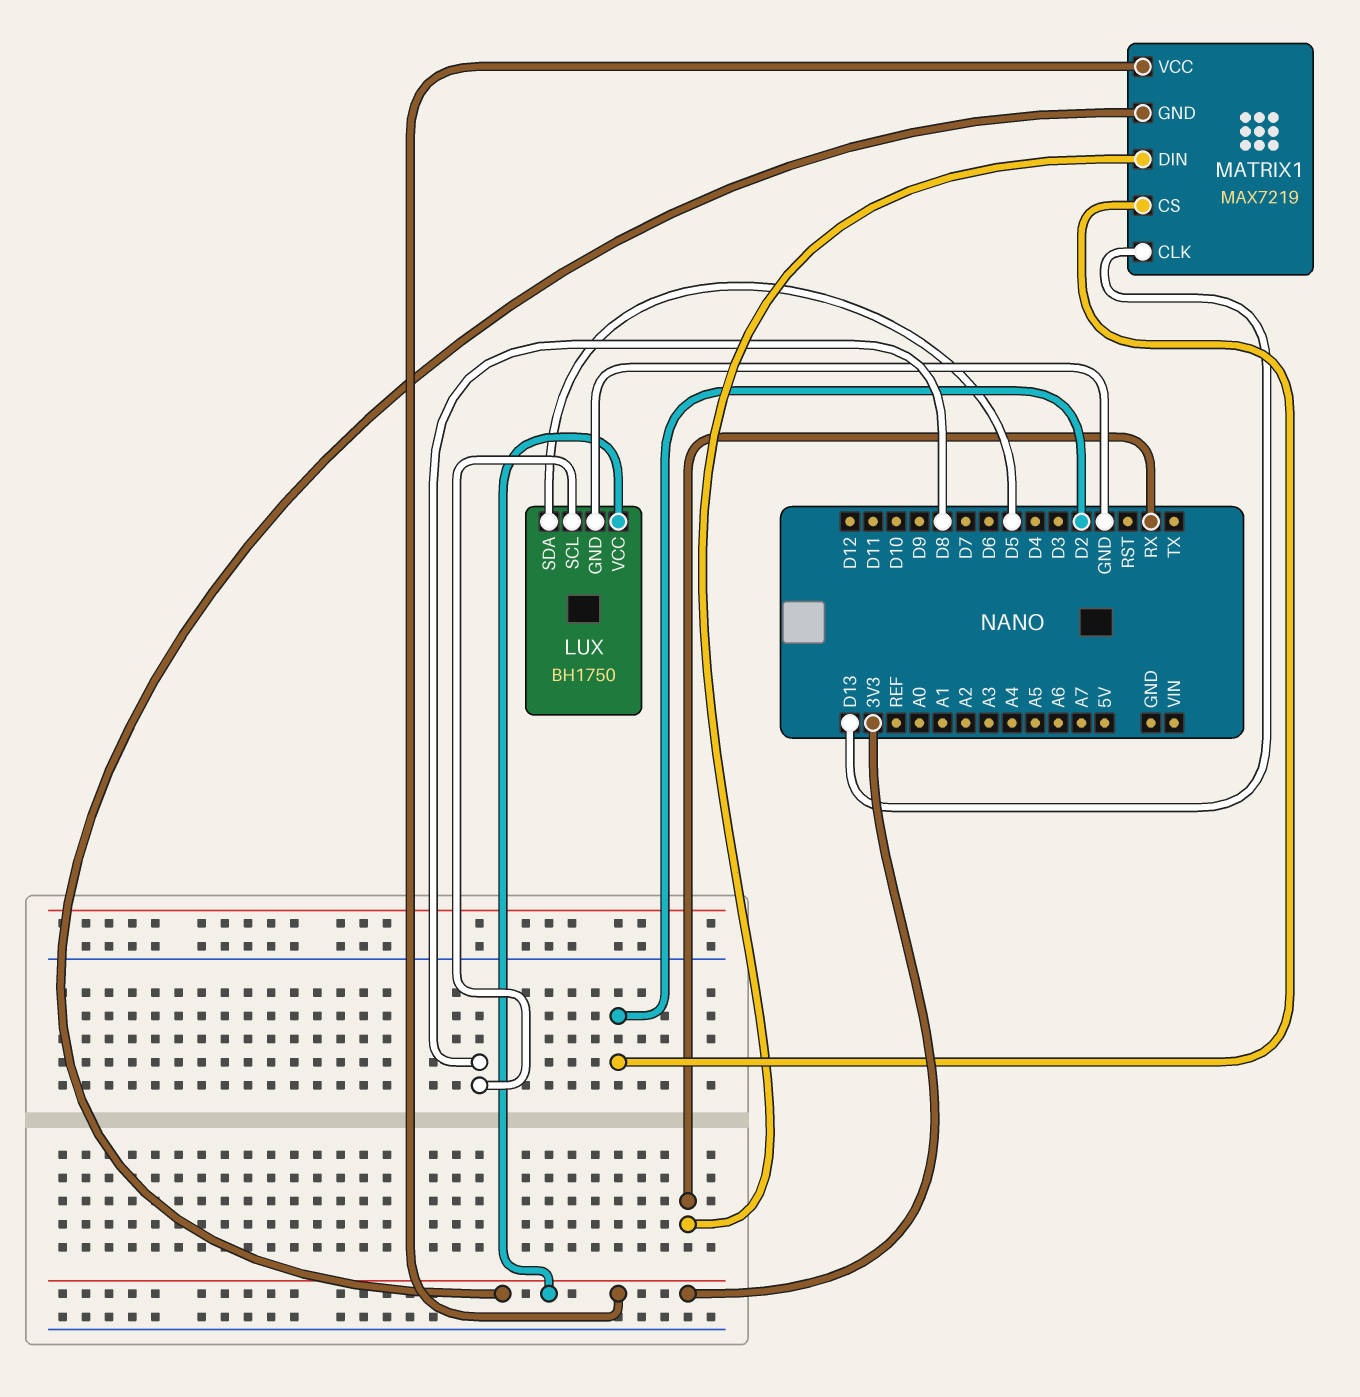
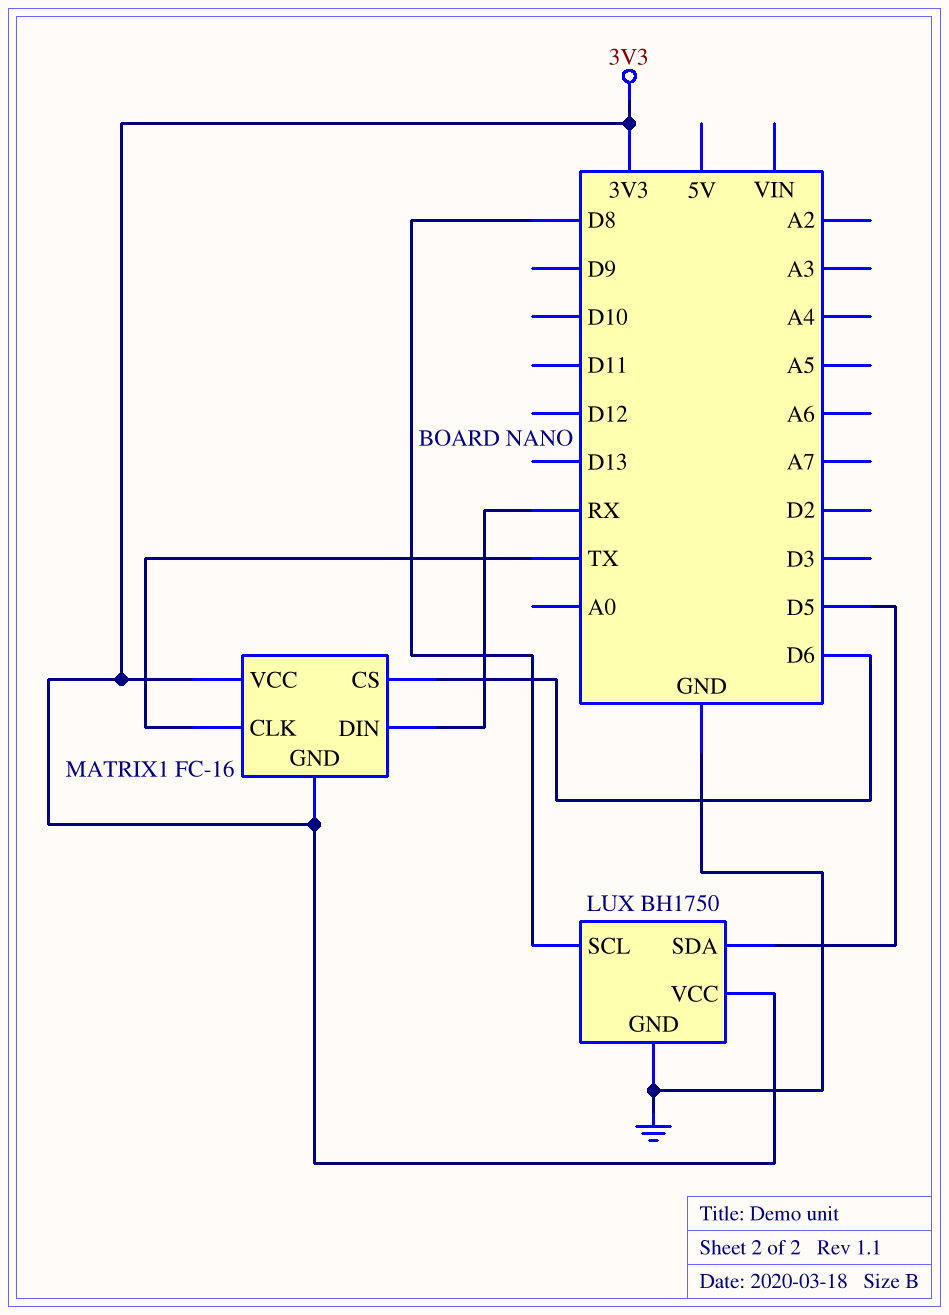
MATRIX1: MAX7219 -> FC-16
MATRIX1 pin CLK: D13 -> TX
MATRIX1 pin CS: D2 -> D6

